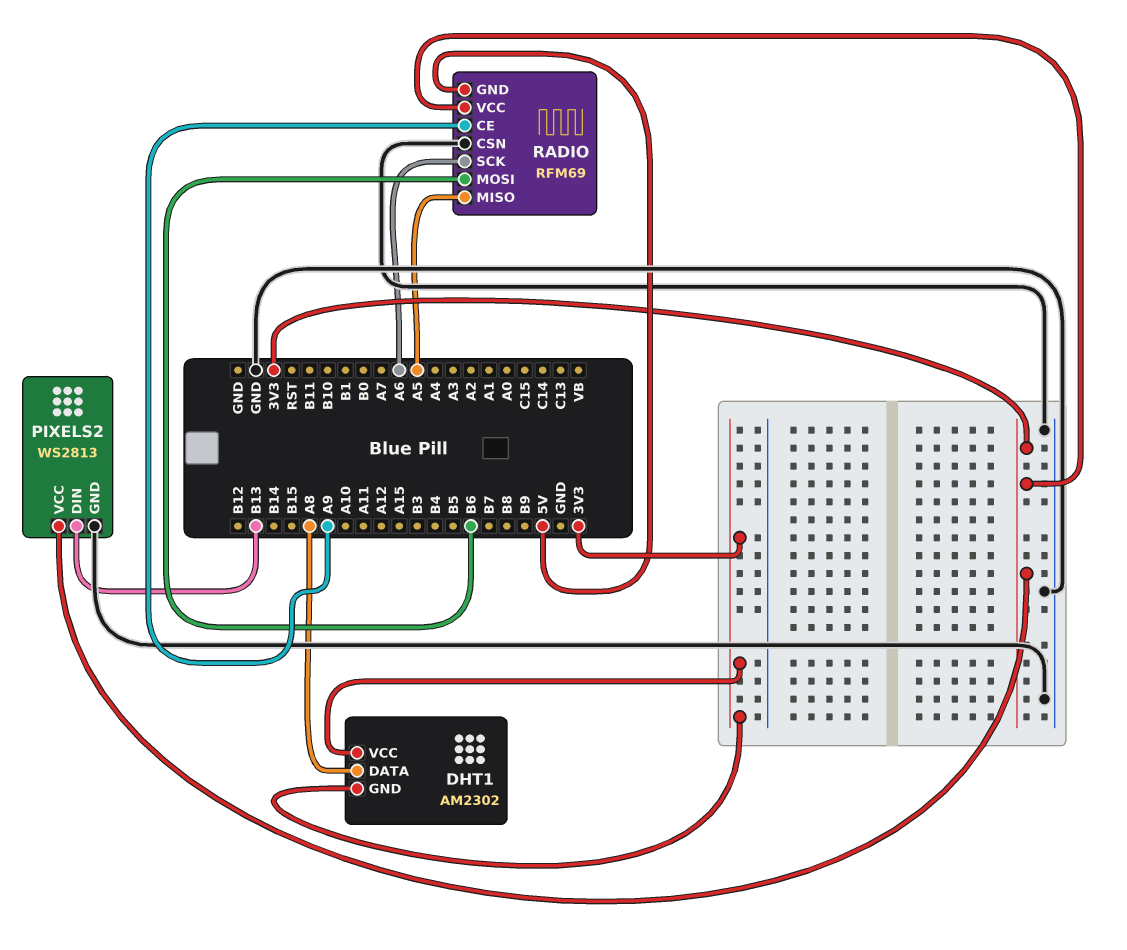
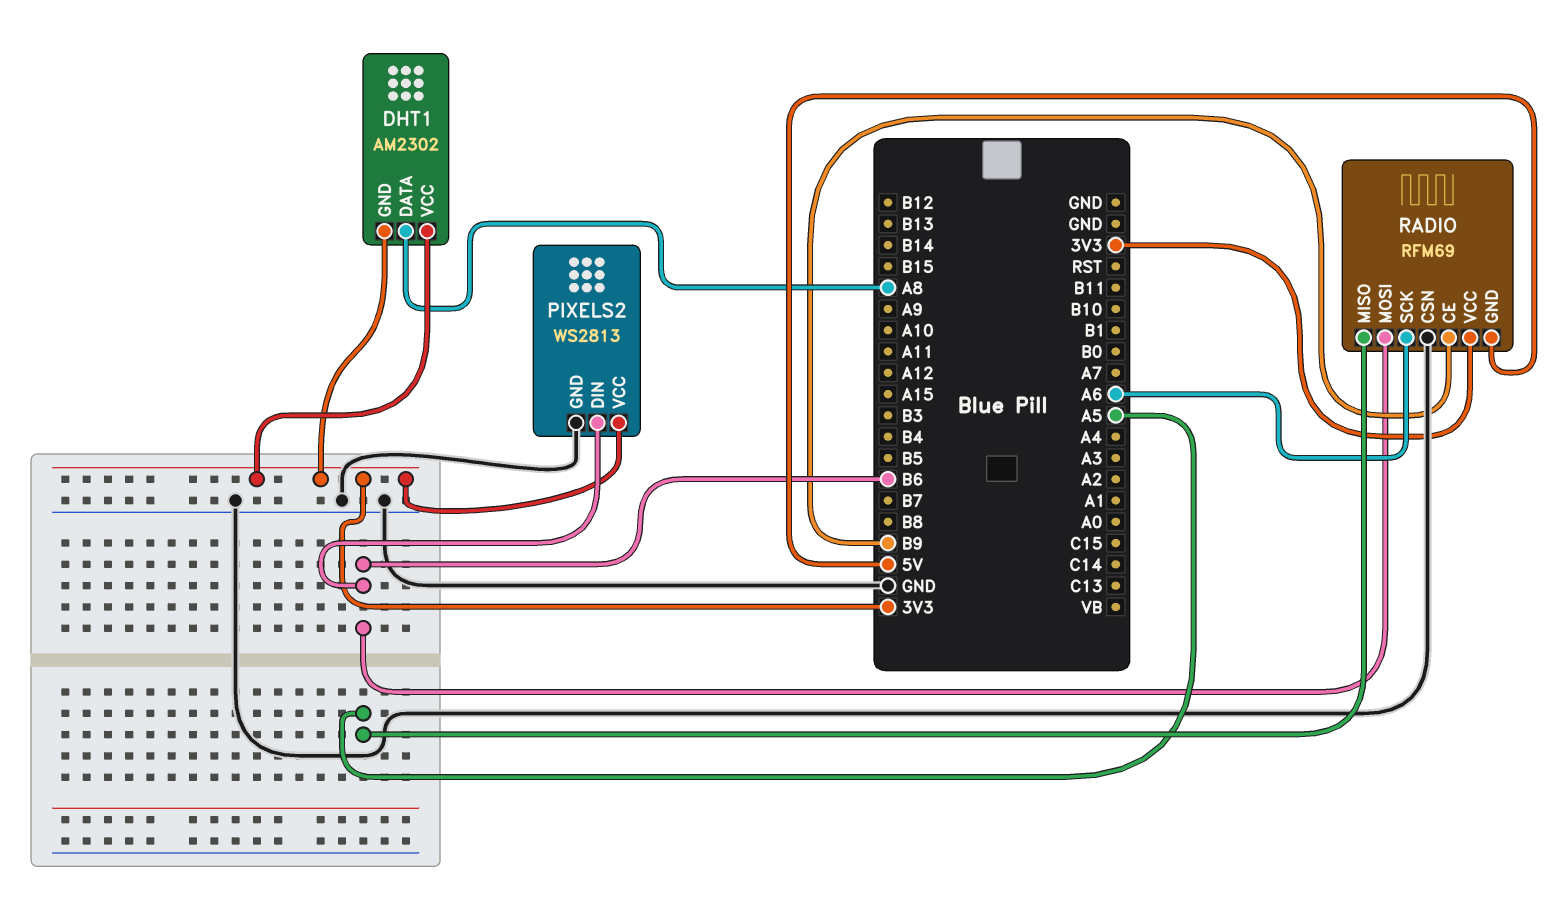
PIXELS2 pin DIN: B13 -> B6
RADIO pin CE: A9 -> B9

